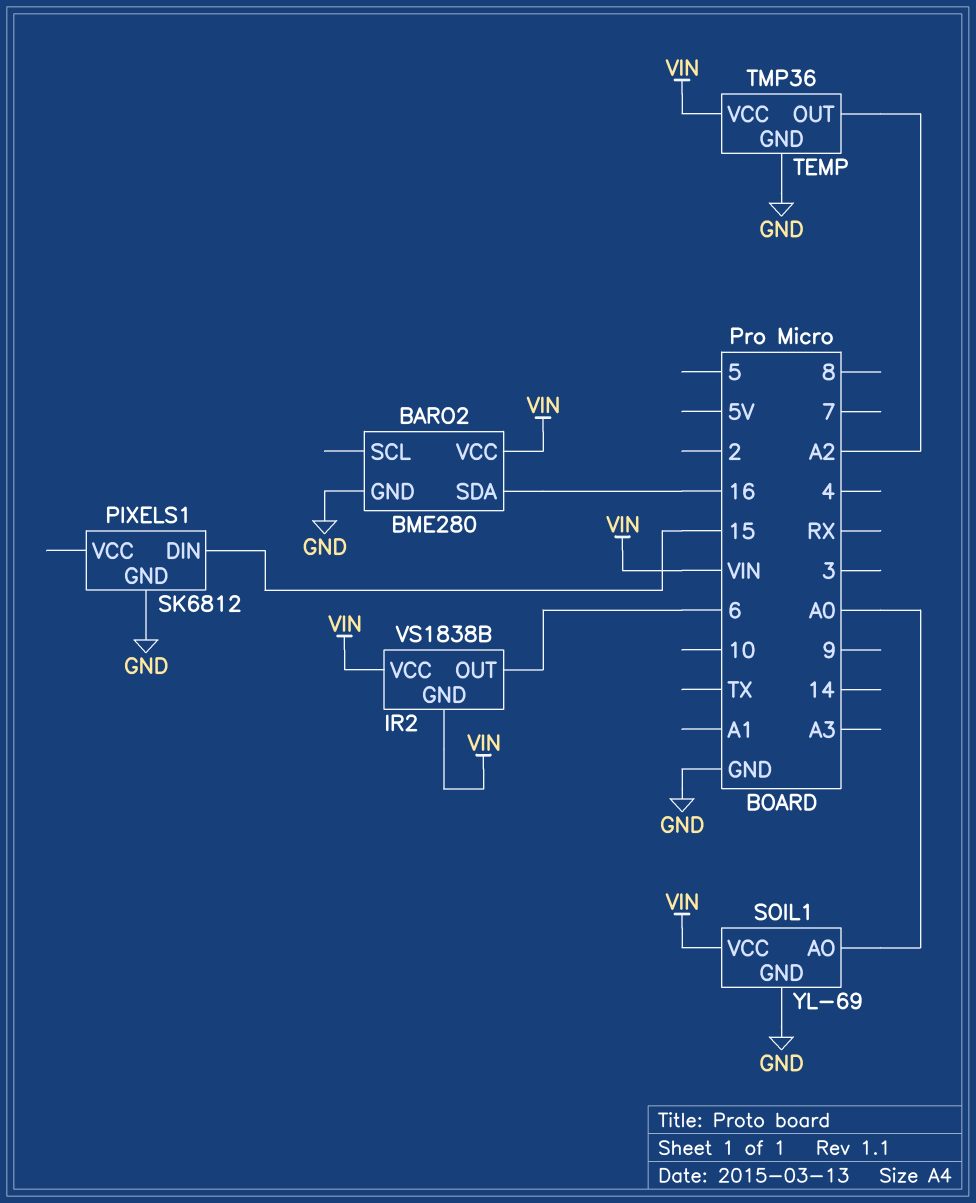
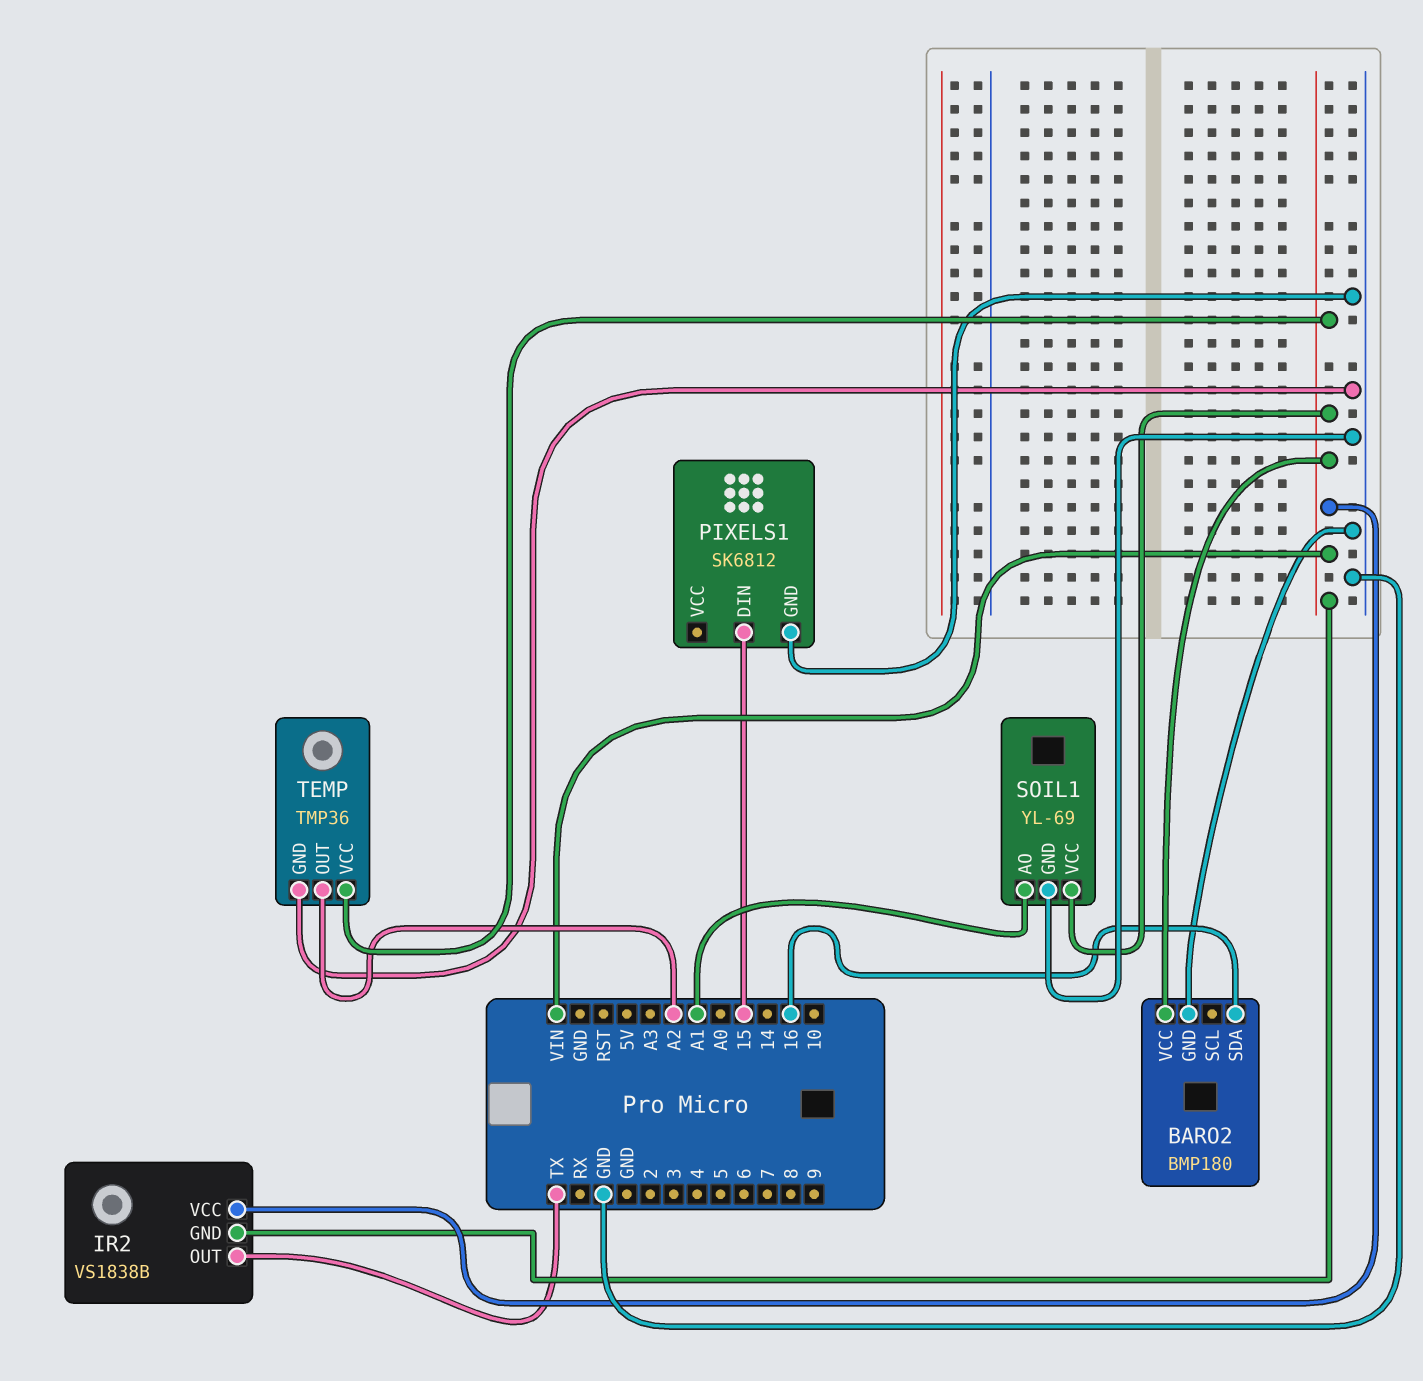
BARO2: BME280 -> BMP180
IR2 pin OUT: 6 -> TX
SOIL1 pin AO: A0 -> A1

